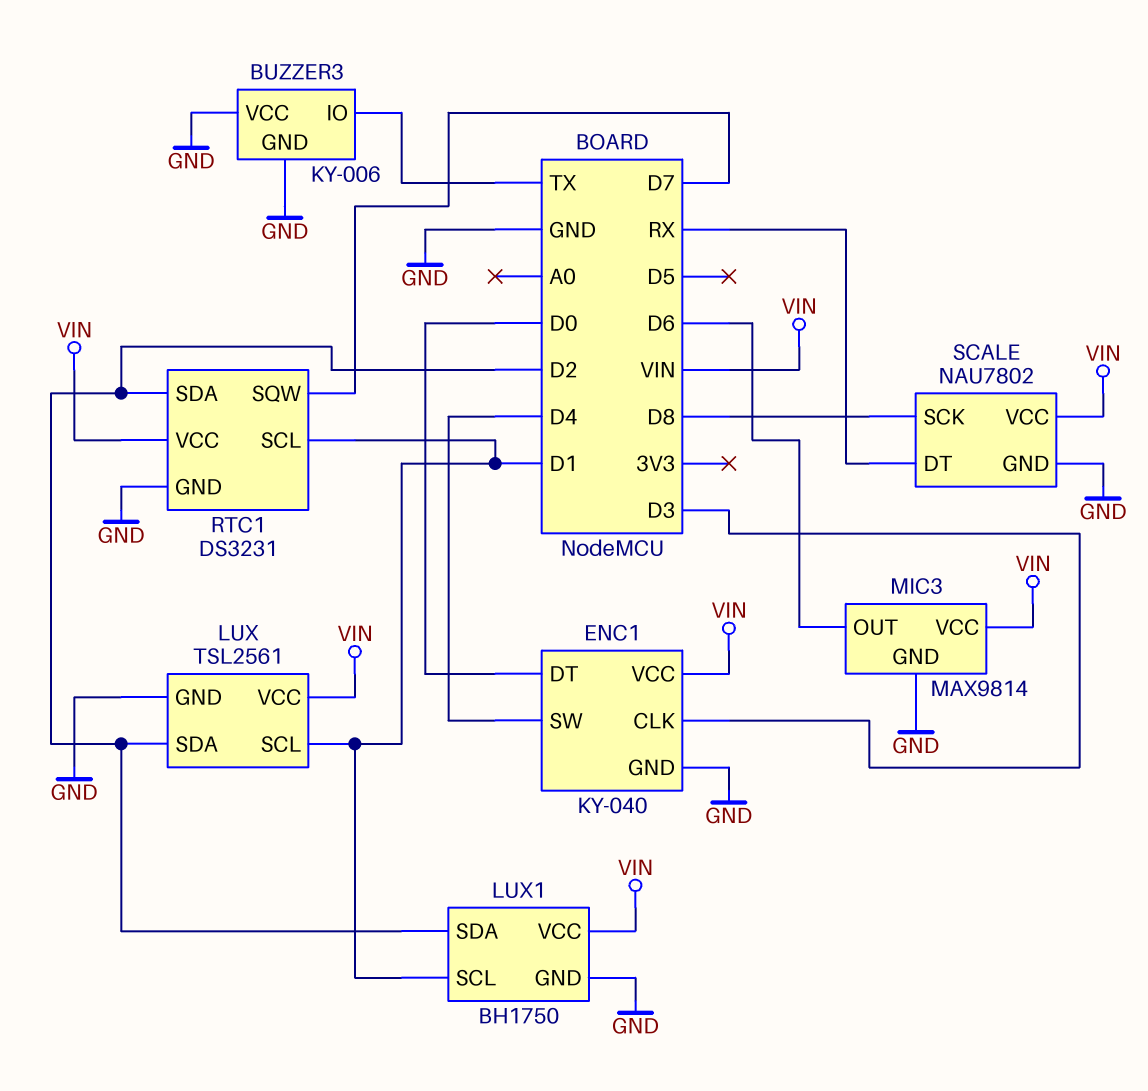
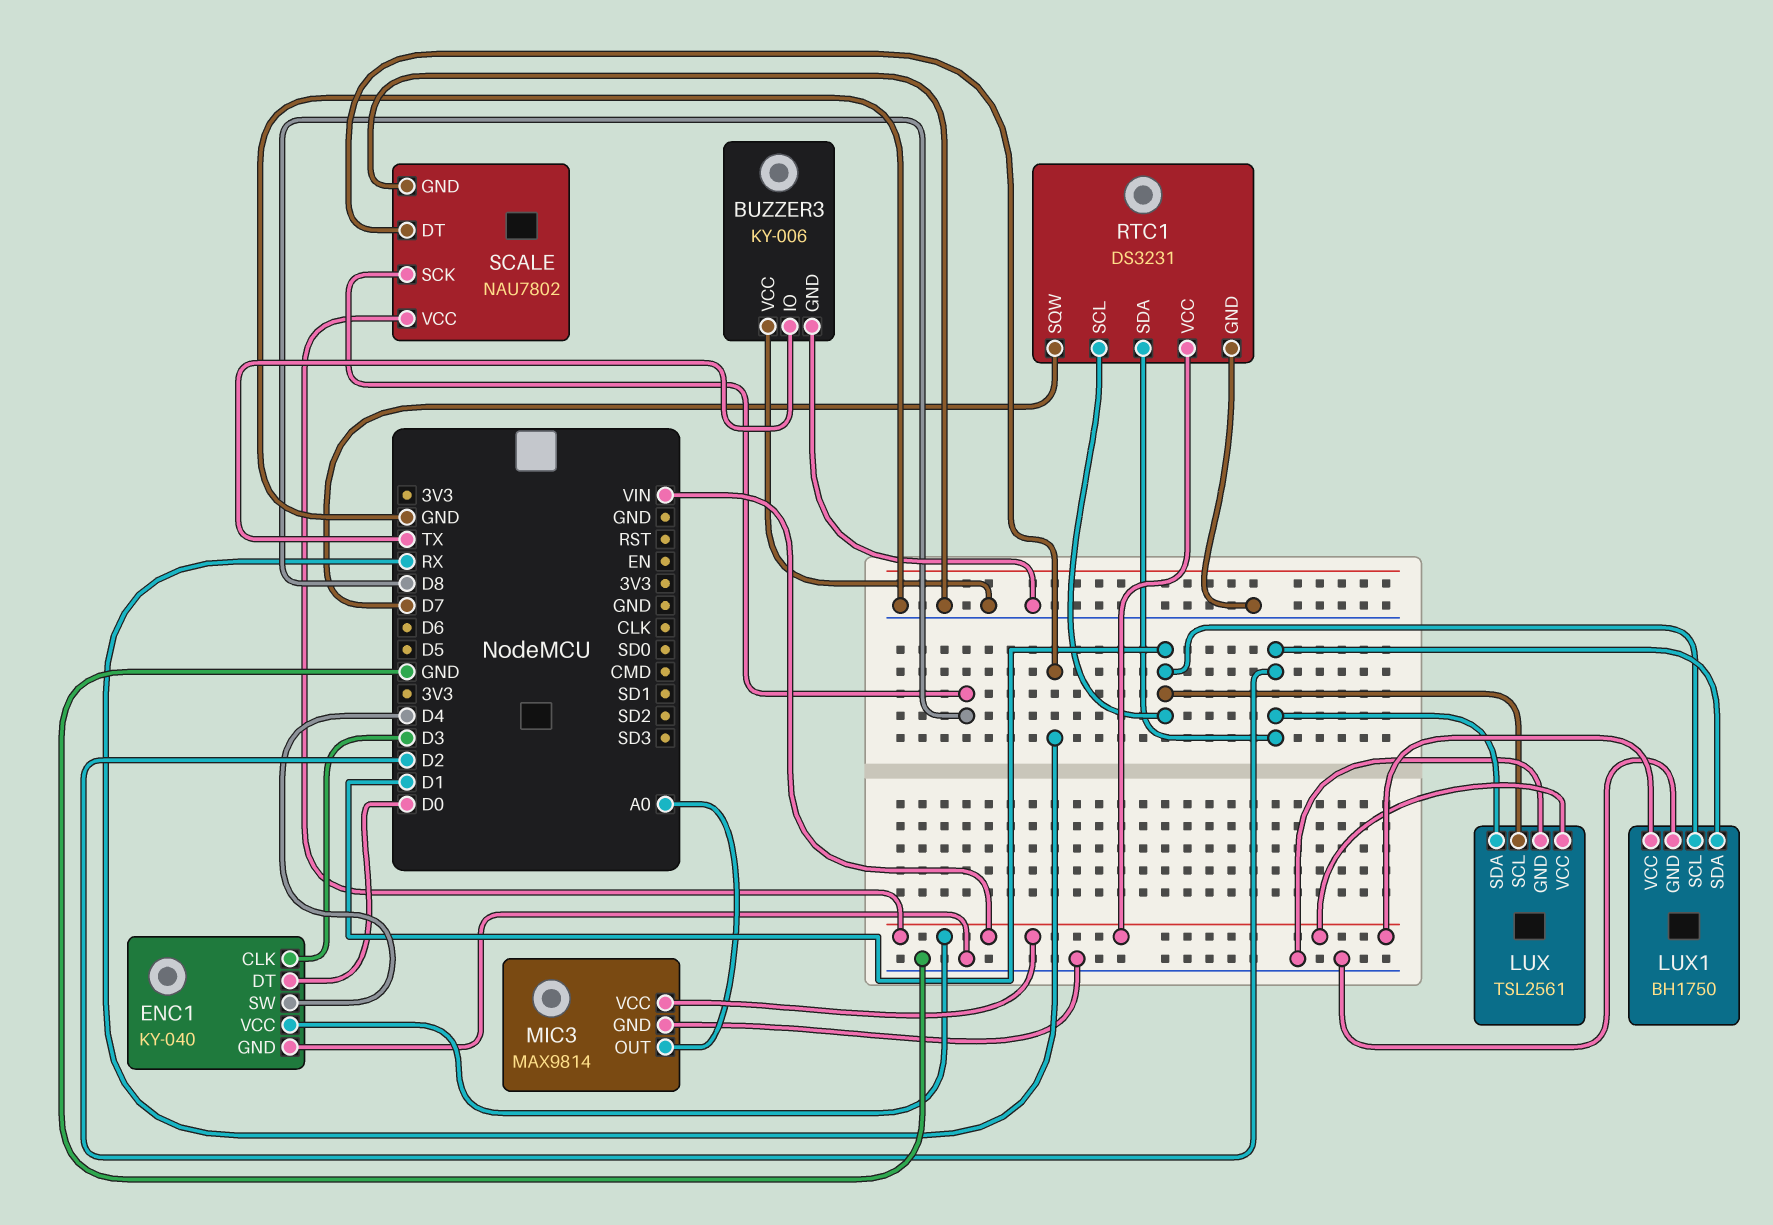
MIC3 pin OUT: D6 -> A0

